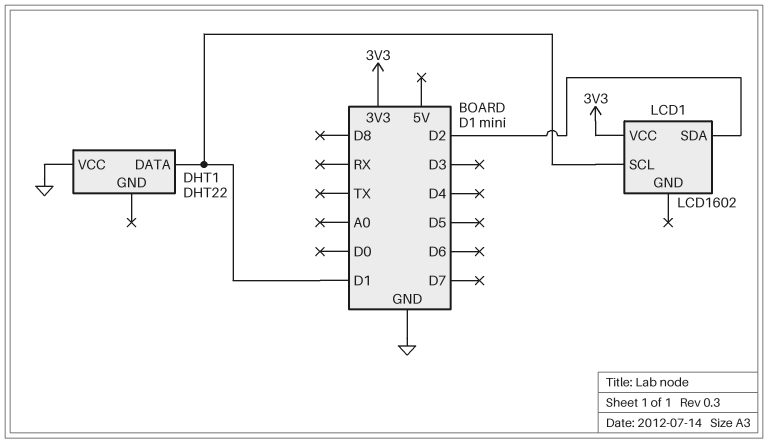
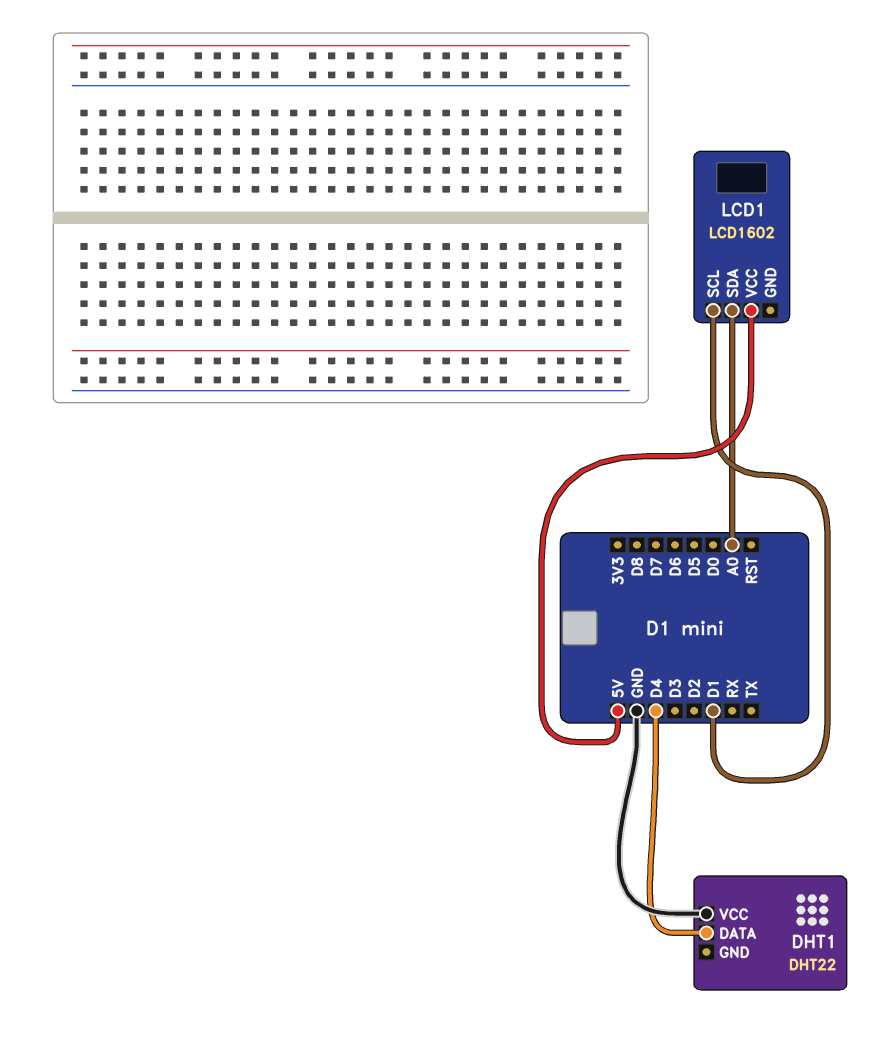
DHT1 pin DATA: D1 -> D4
LCD1 pin SDA: D2 -> A0
LCD1 pin VCC: 3V3 -> 5V

